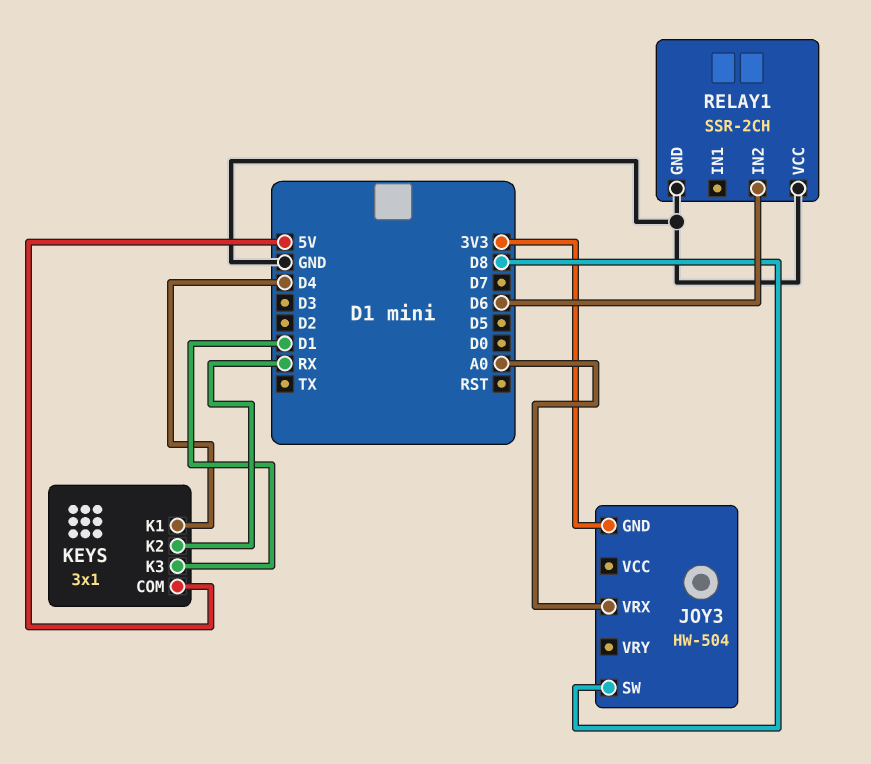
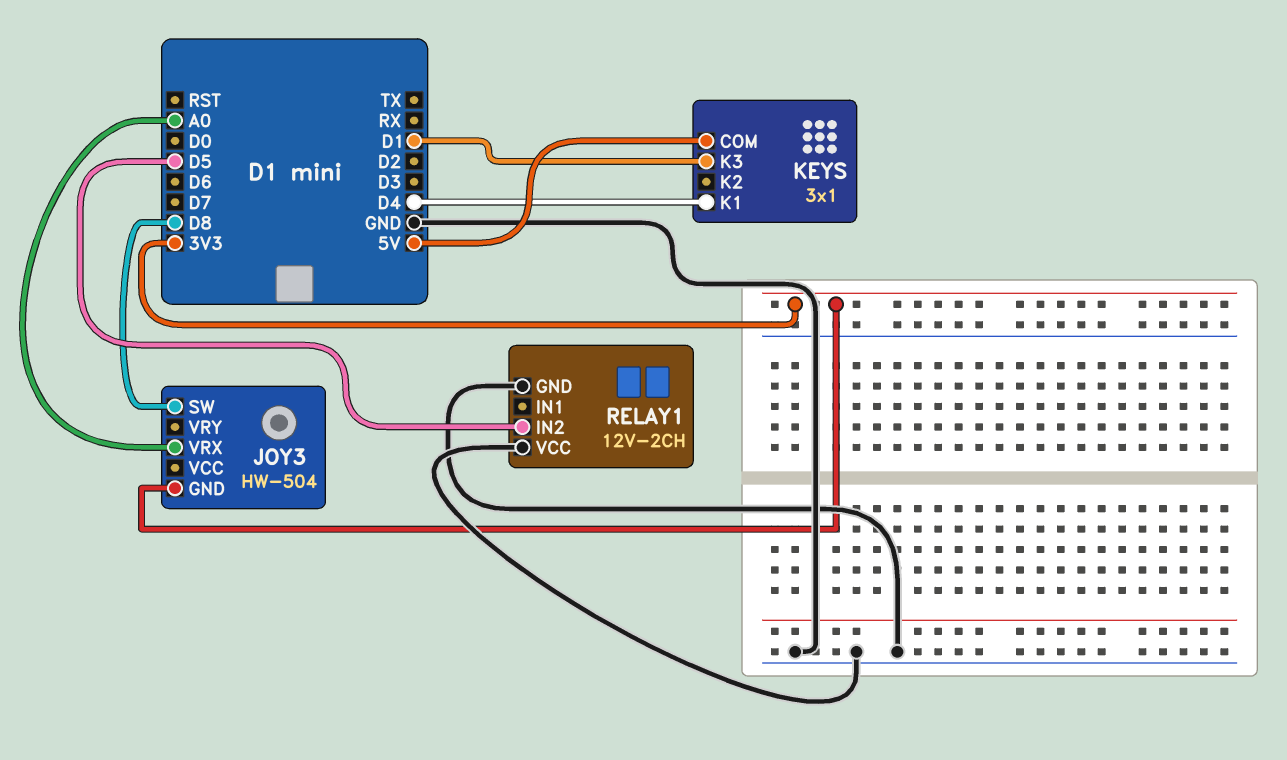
KEYS pin K2: RX -> none
RELAY1: SSR-2CH -> 12V-2CH
RELAY1 pin IN2: D6 -> D5

